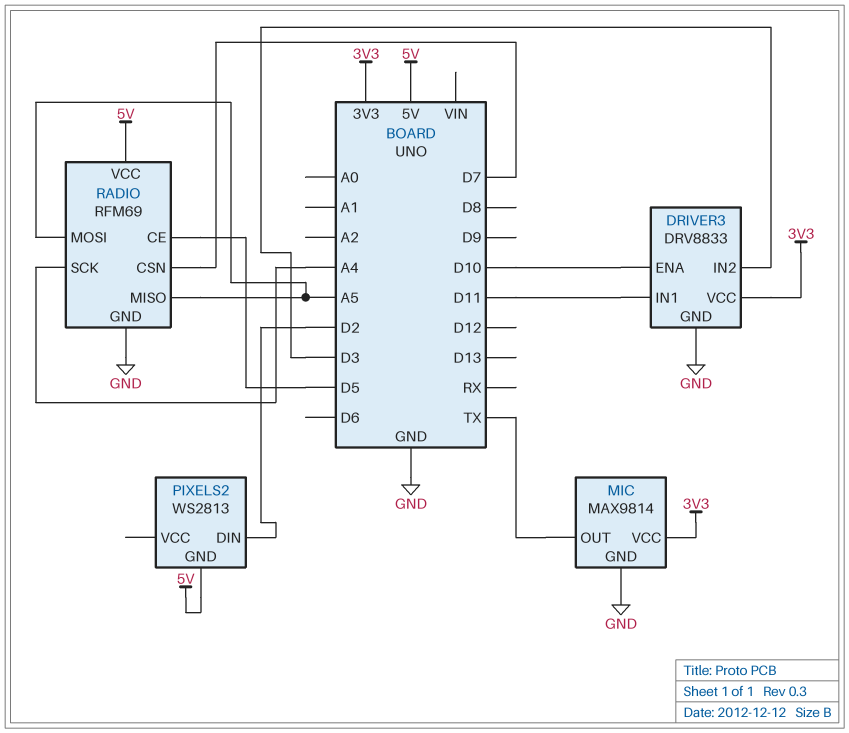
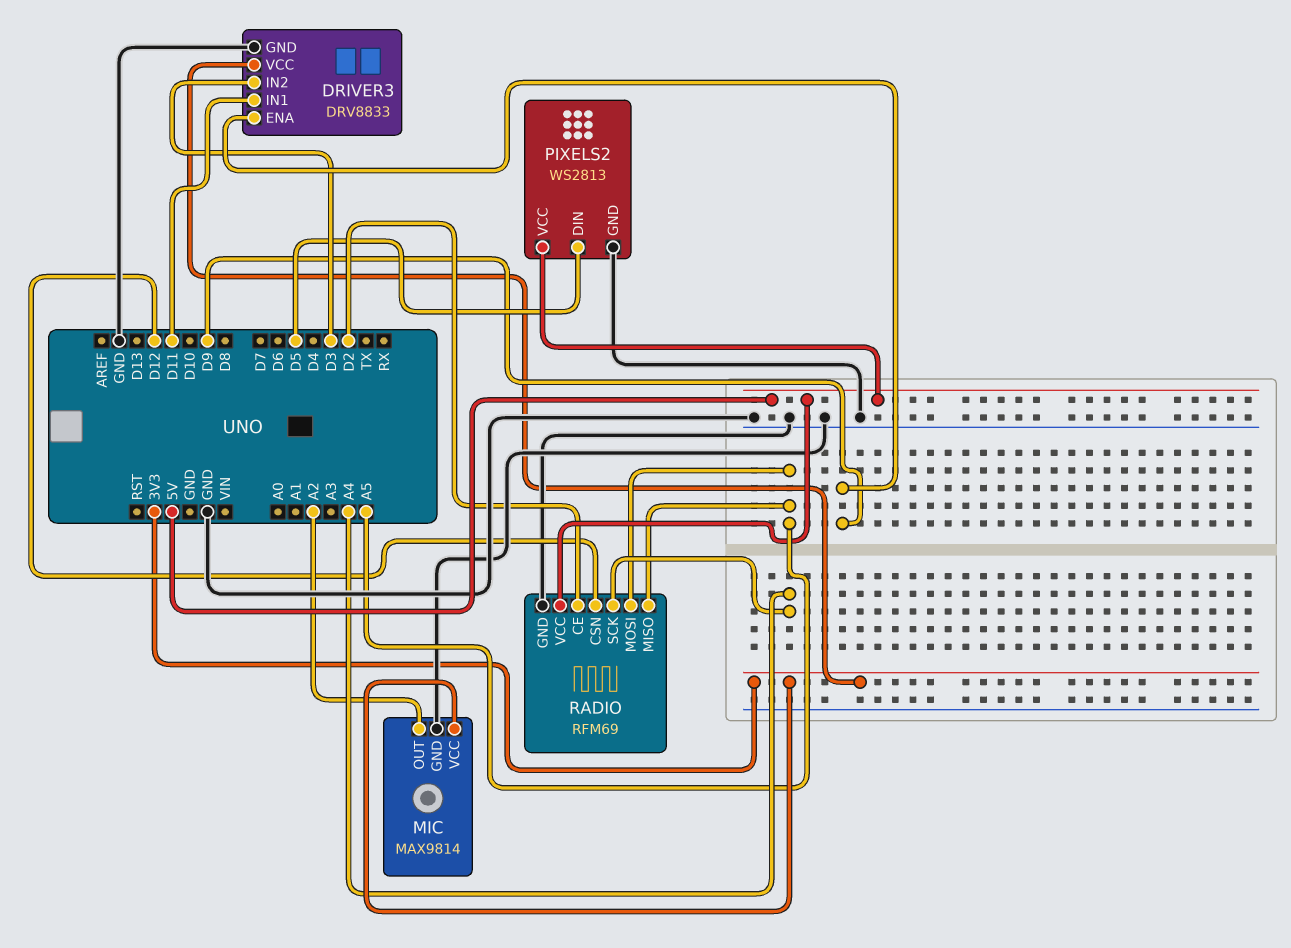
DRIVER3 pin ENA: D10 -> D9
MIC pin OUT: TX -> A2
PIXELS2 pin DIN: D2 -> D5
PIXELS2 pin GND: 5V -> GND
PIXELS2 pin VCC: none -> 5V
RADIO pin CE: D5 -> D2
RADIO pin CSN: D7 -> D12

